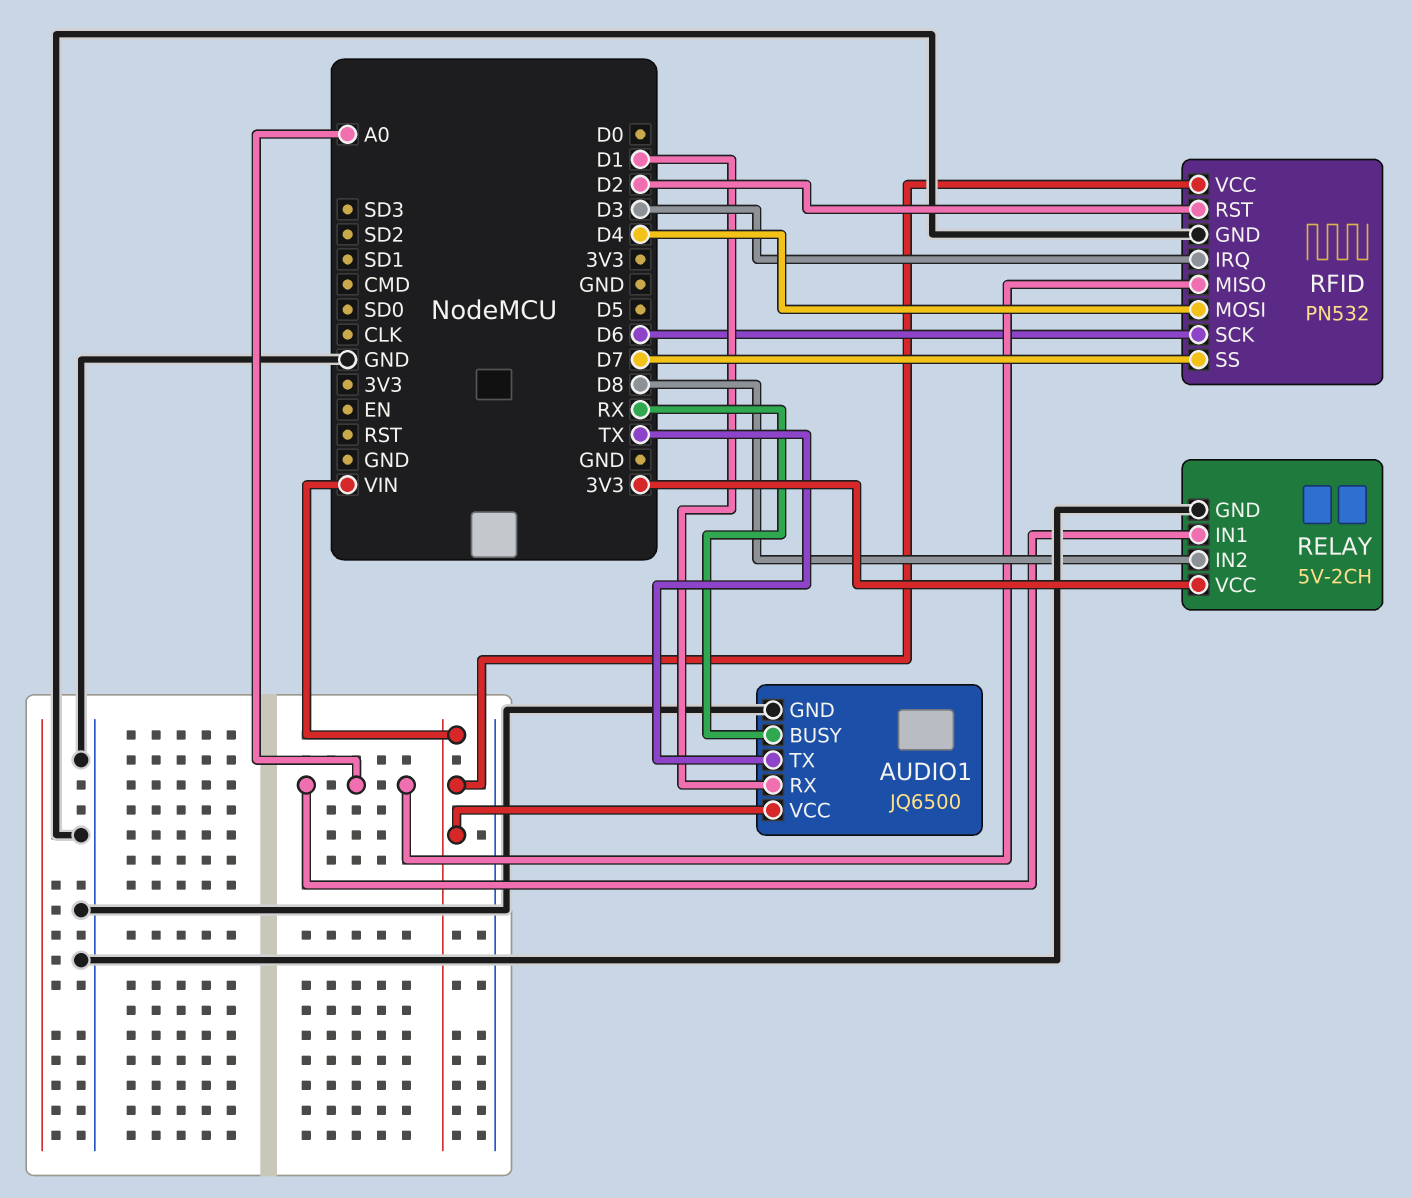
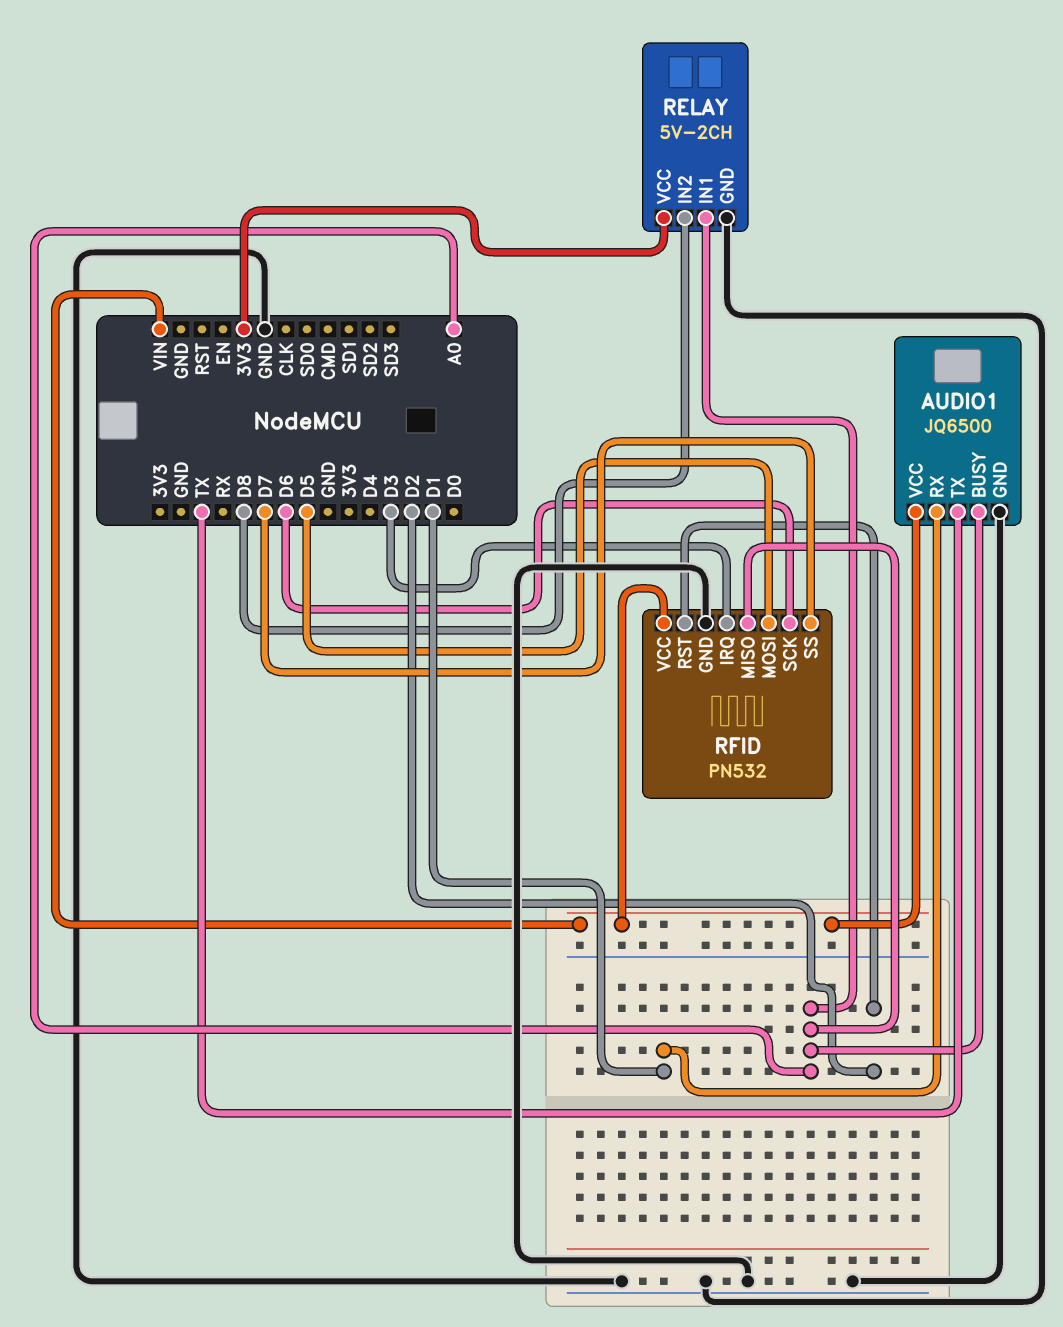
AUDIO1 pin BUSY: RX -> A0
RFID pin MOSI: D4 -> D5

